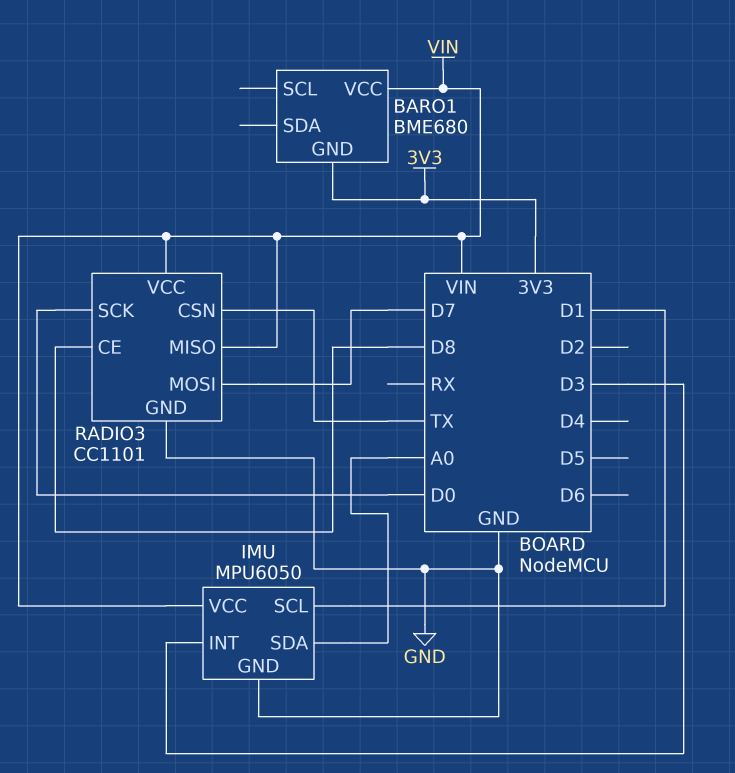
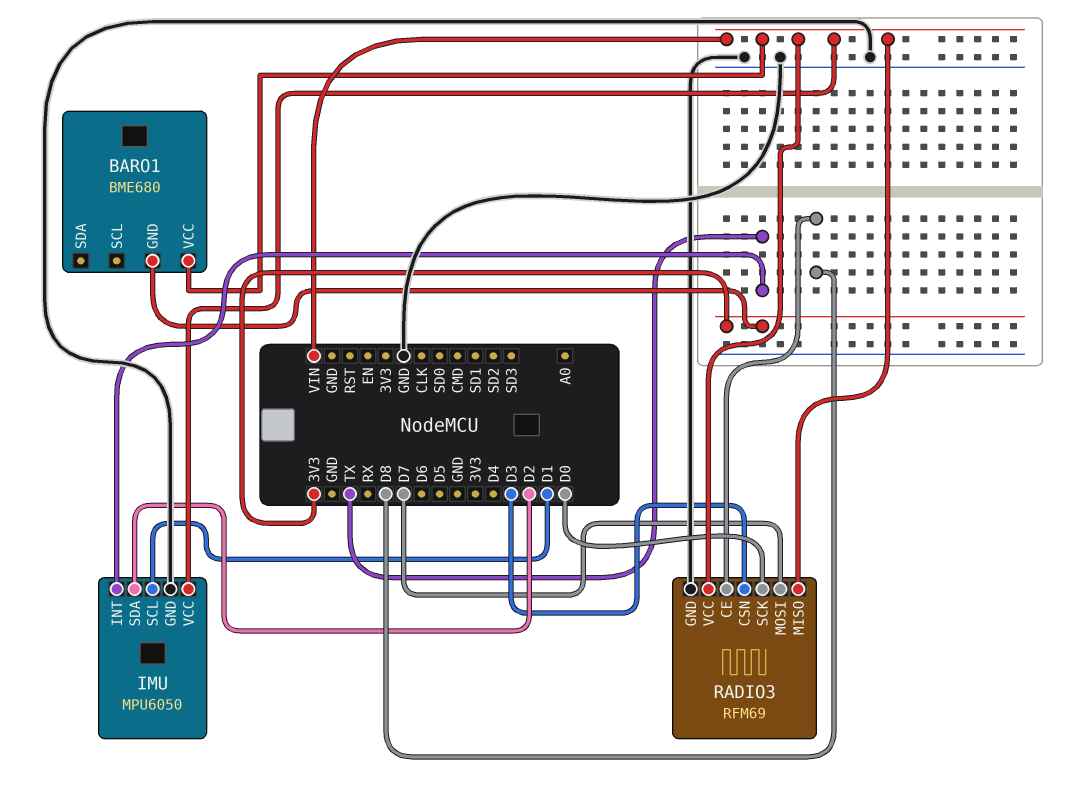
IMU pin INT: D3 -> TX
IMU pin SDA: A0 -> D2
RADIO3: CC1101 -> RFM69
RADIO3 pin CSN: TX -> D3

